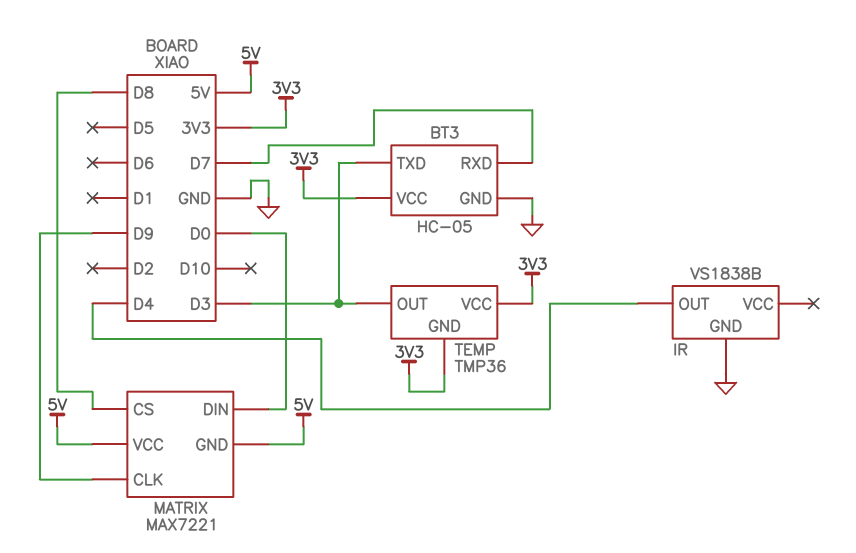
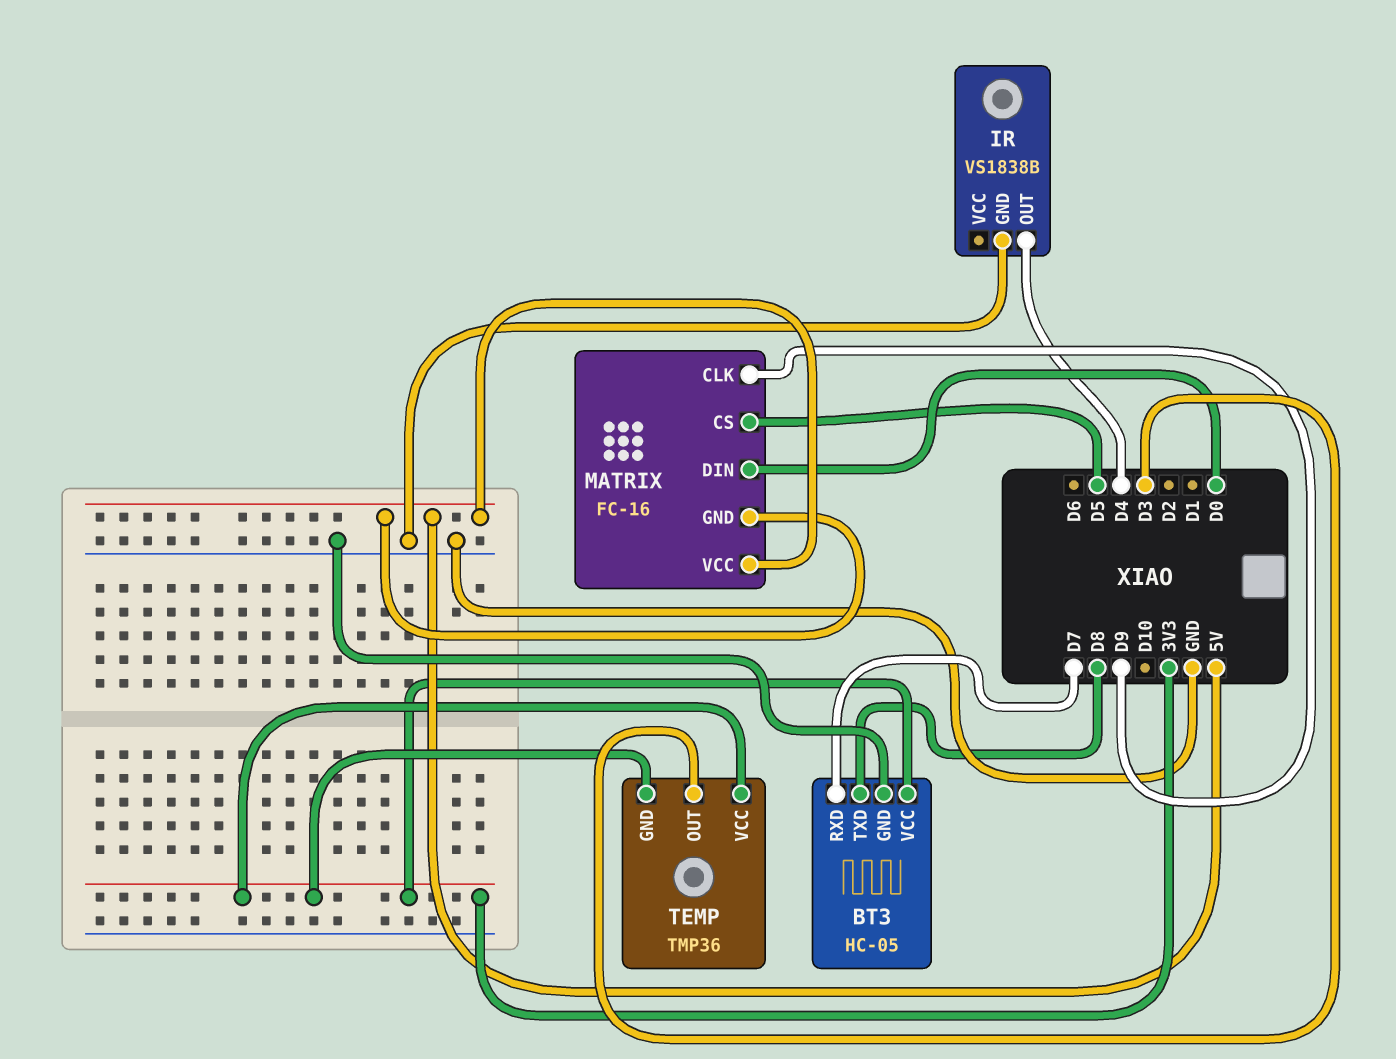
BT3 pin TXD: D3 -> D8
MATRIX: MAX7221 -> FC-16
MATRIX pin CS: D8 -> D5

